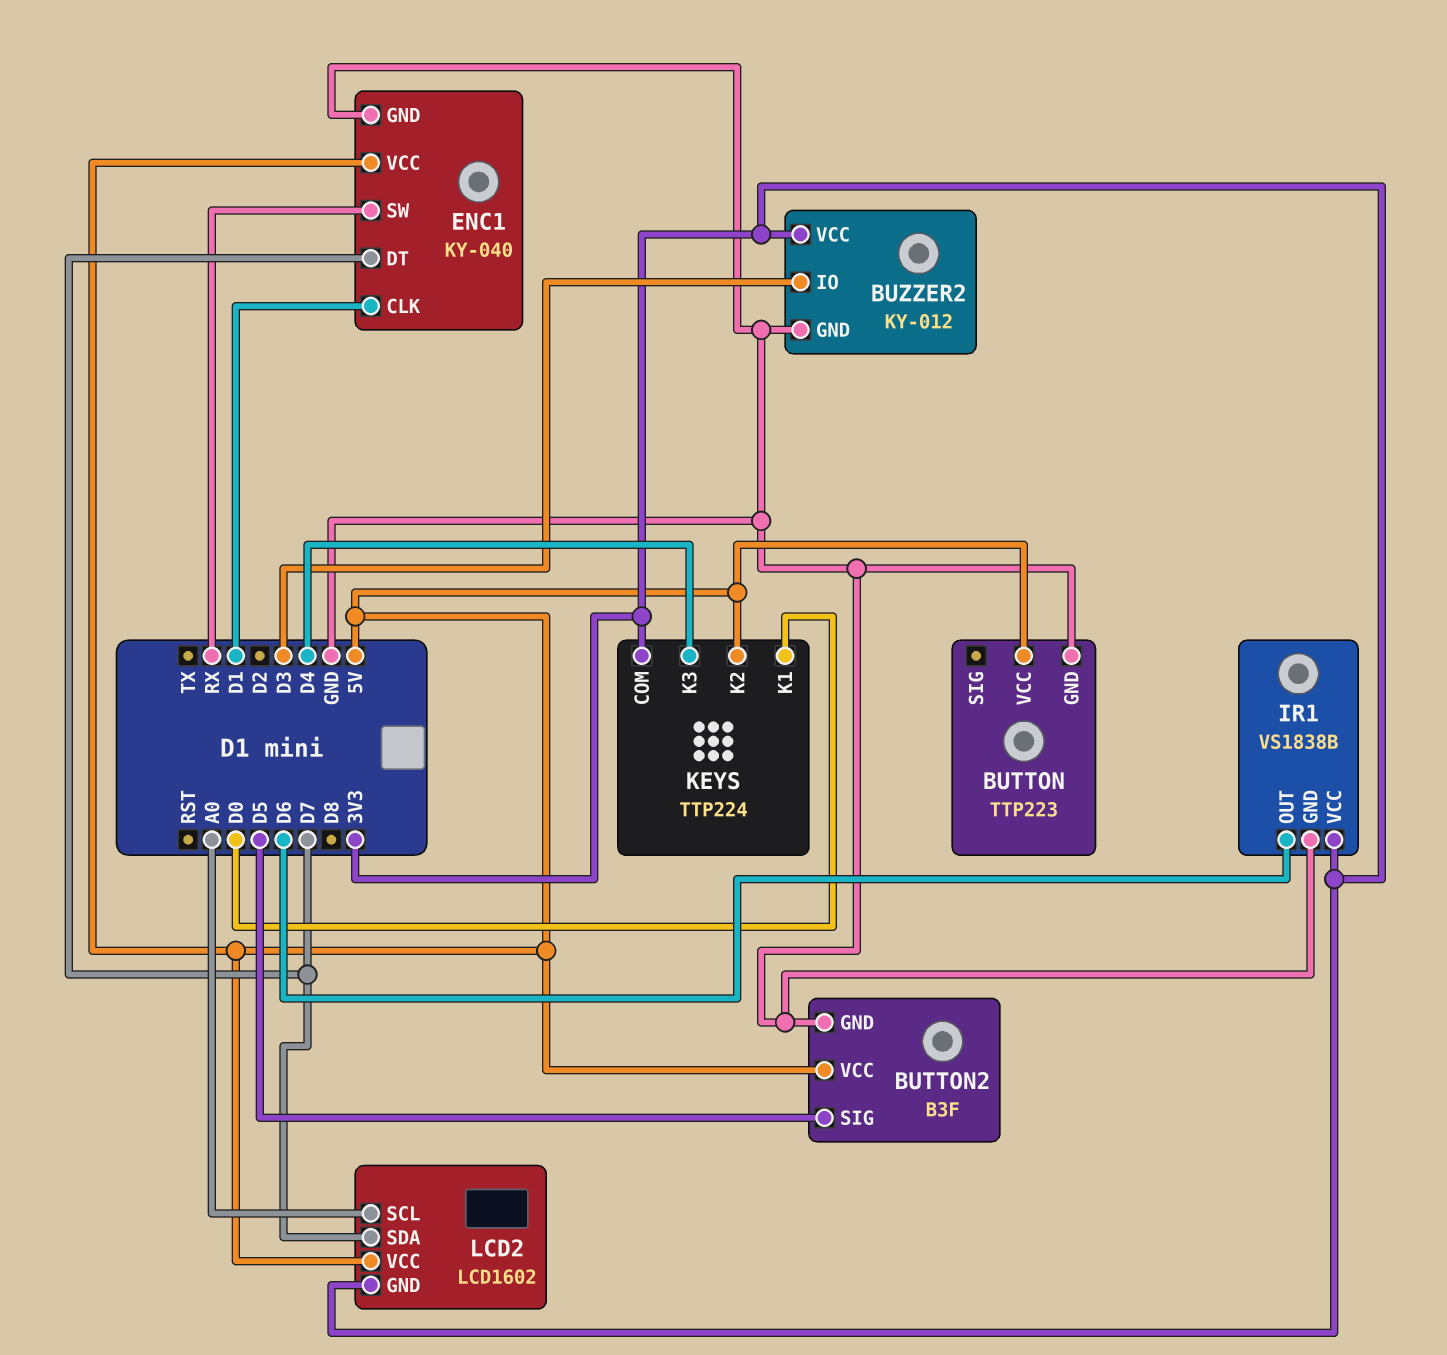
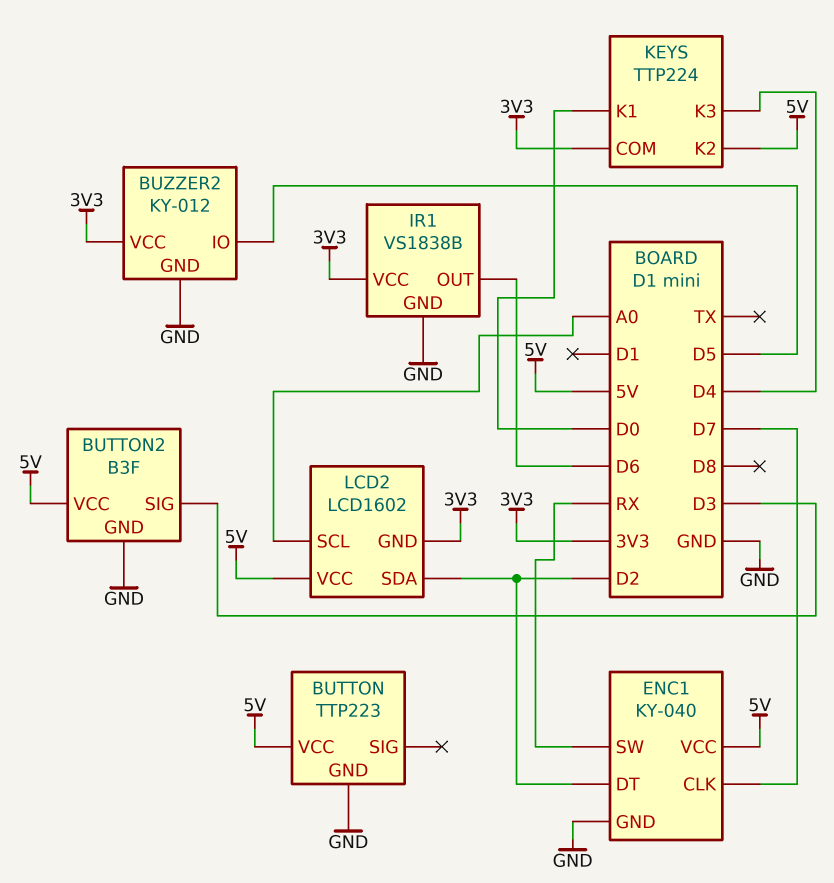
BUTTON2 pin SIG: D5 -> D3
BUZZER2 pin IO: D3 -> D5
ENC1 pin CLK: D1 -> D7
ENC1 pin DT: D7 -> D2
LCD2 pin SDA: D7 -> D2

